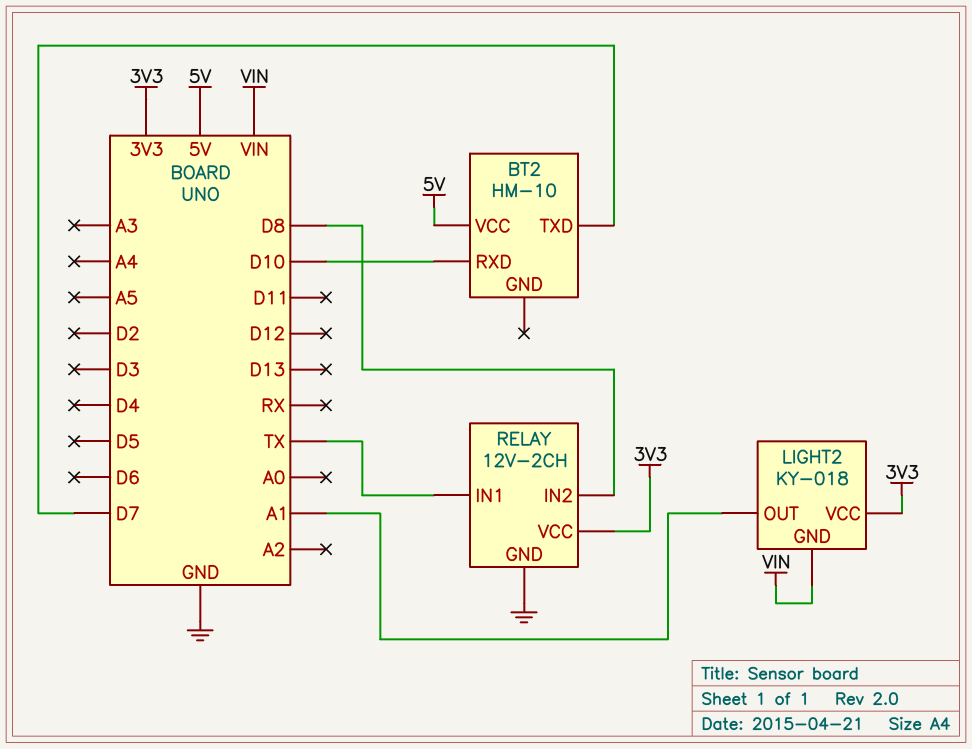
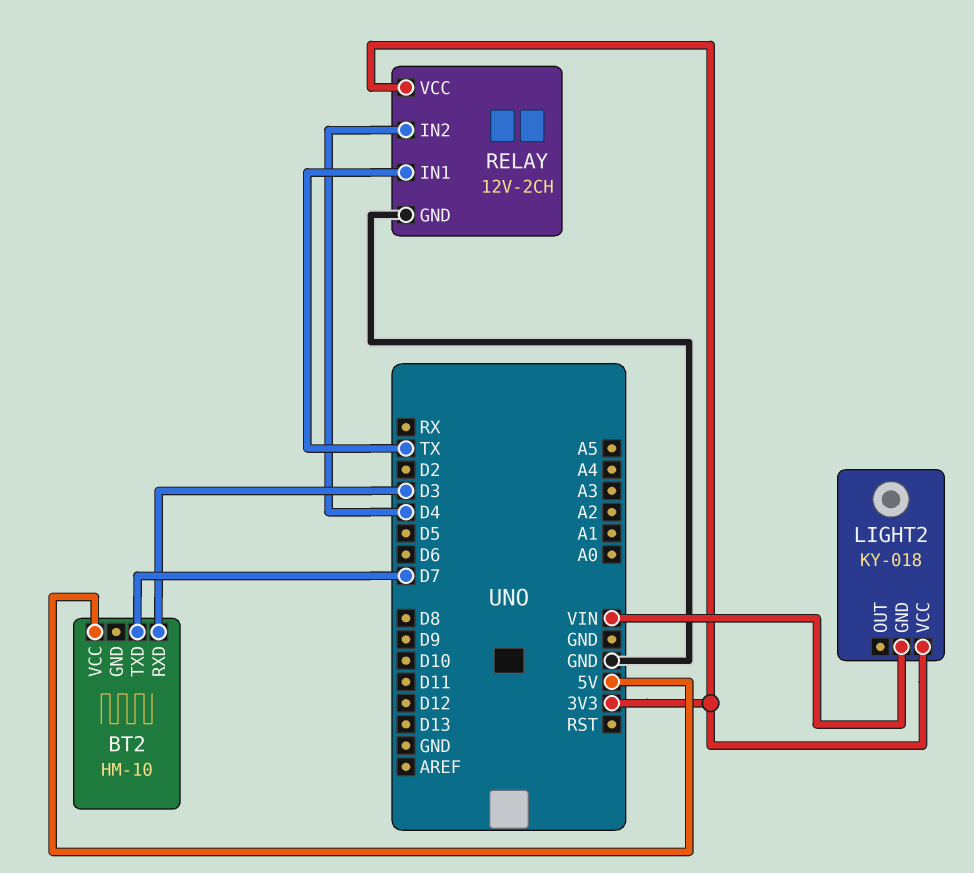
BT2 pin RXD: D10 -> D3
LIGHT2 pin OUT: A1 -> none
RELAY pin IN2: D8 -> D4

